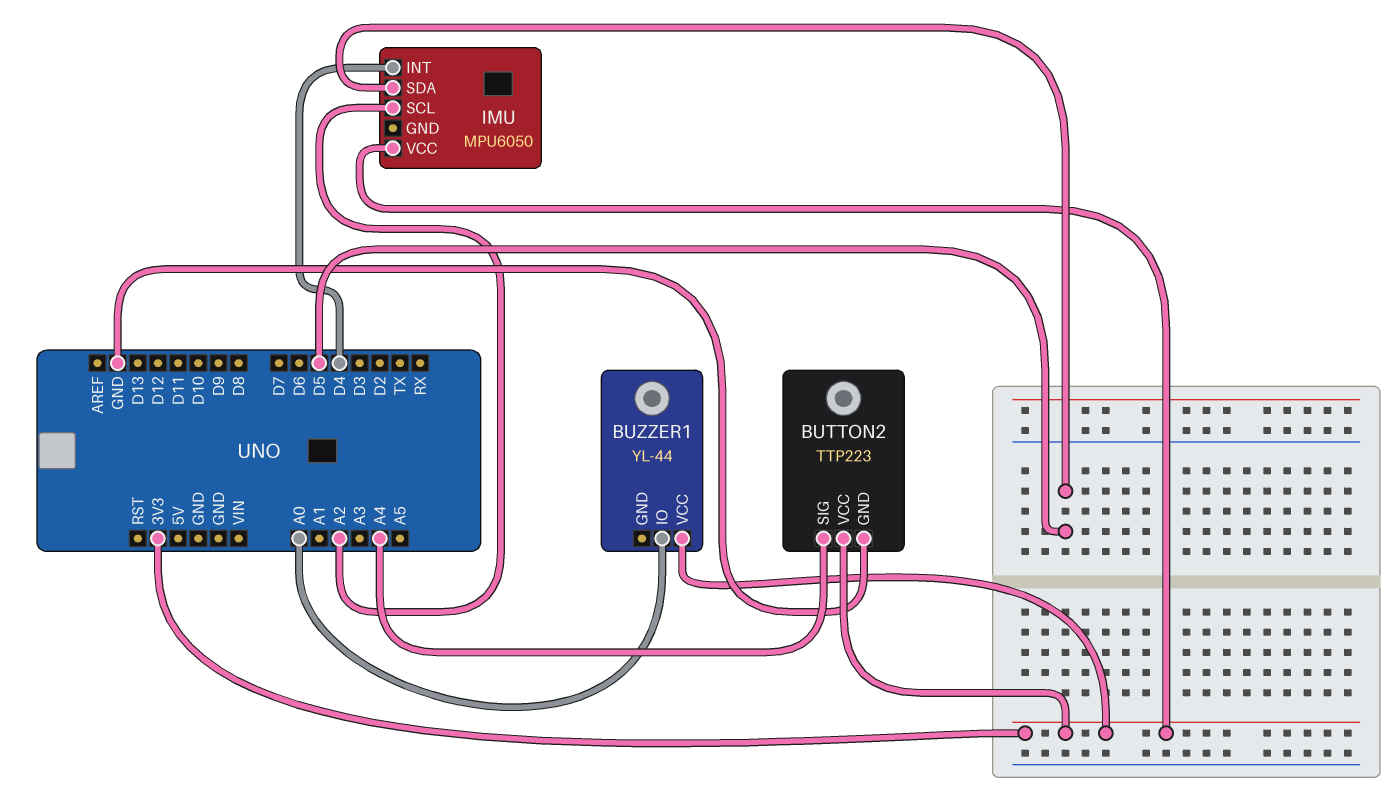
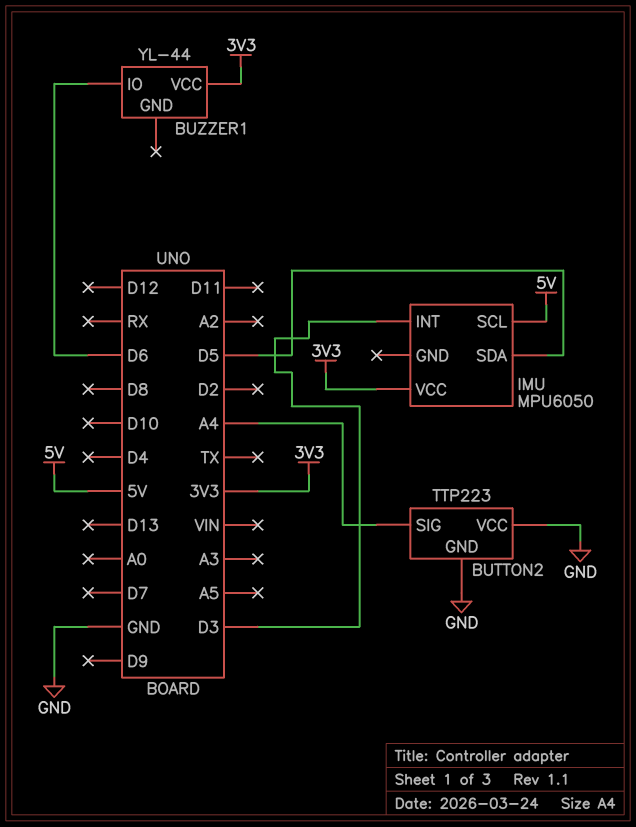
BUTTON2 pin VCC: 3V3 -> GND
BUZZER1 pin IO: A0 -> D6
IMU pin INT: D4 -> D3
IMU pin SCL: A2 -> 5V

